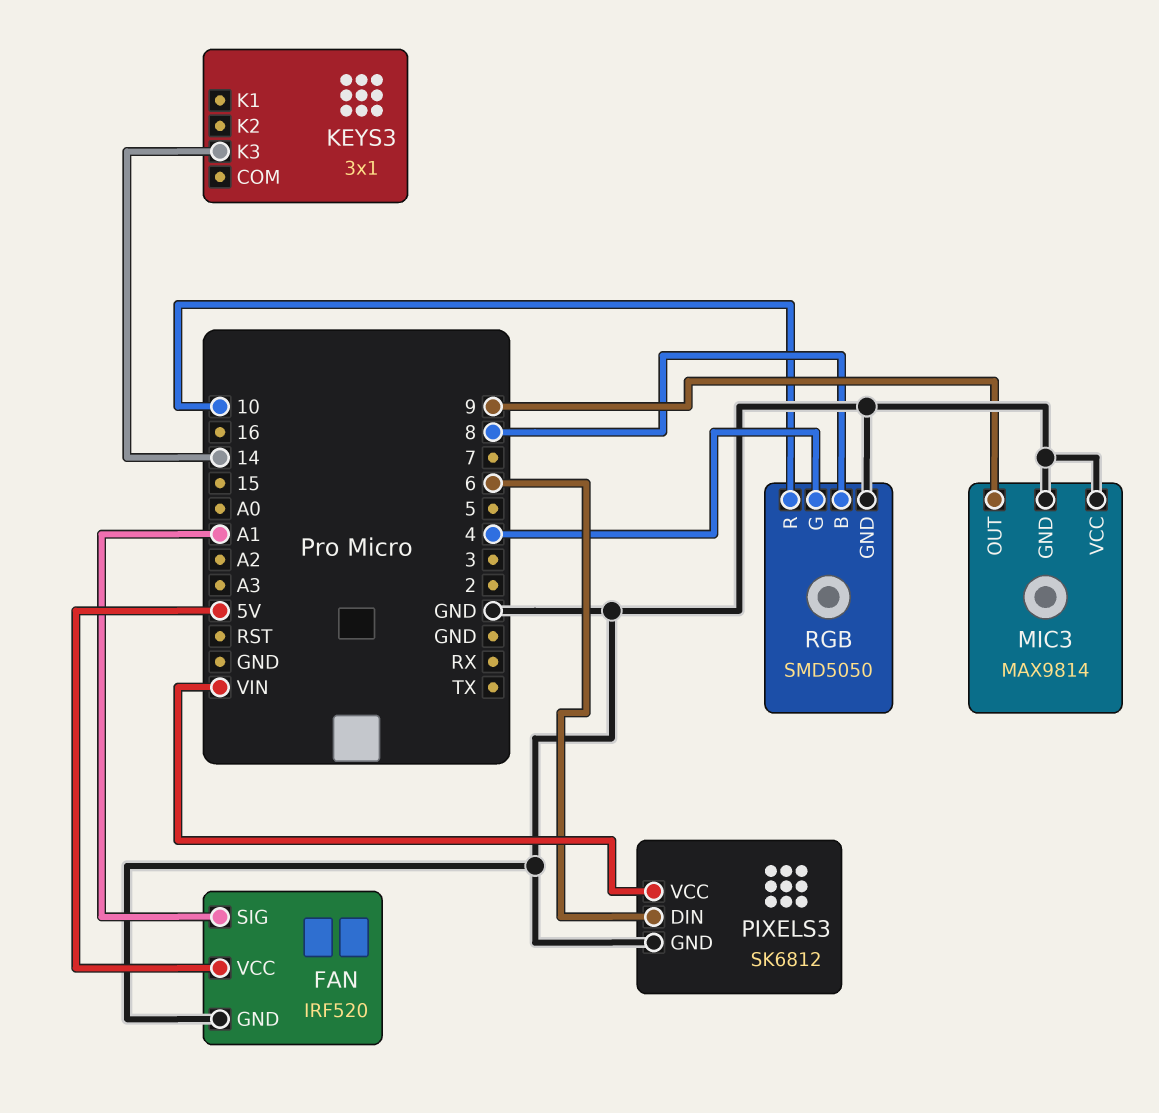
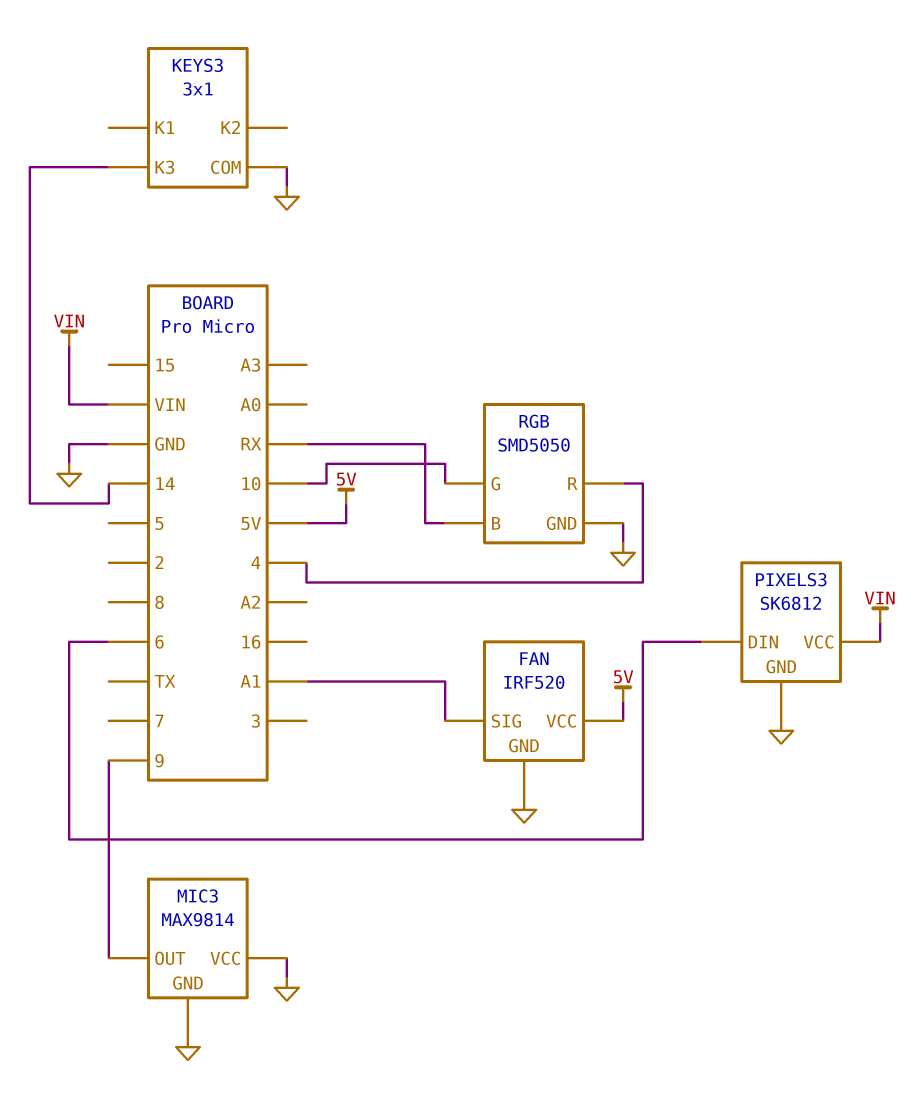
KEYS3 pin COM: none -> GND
RGB pin B: 8 -> RX
RGB pin G: 4 -> 10
RGB pin R: 10 -> 4

